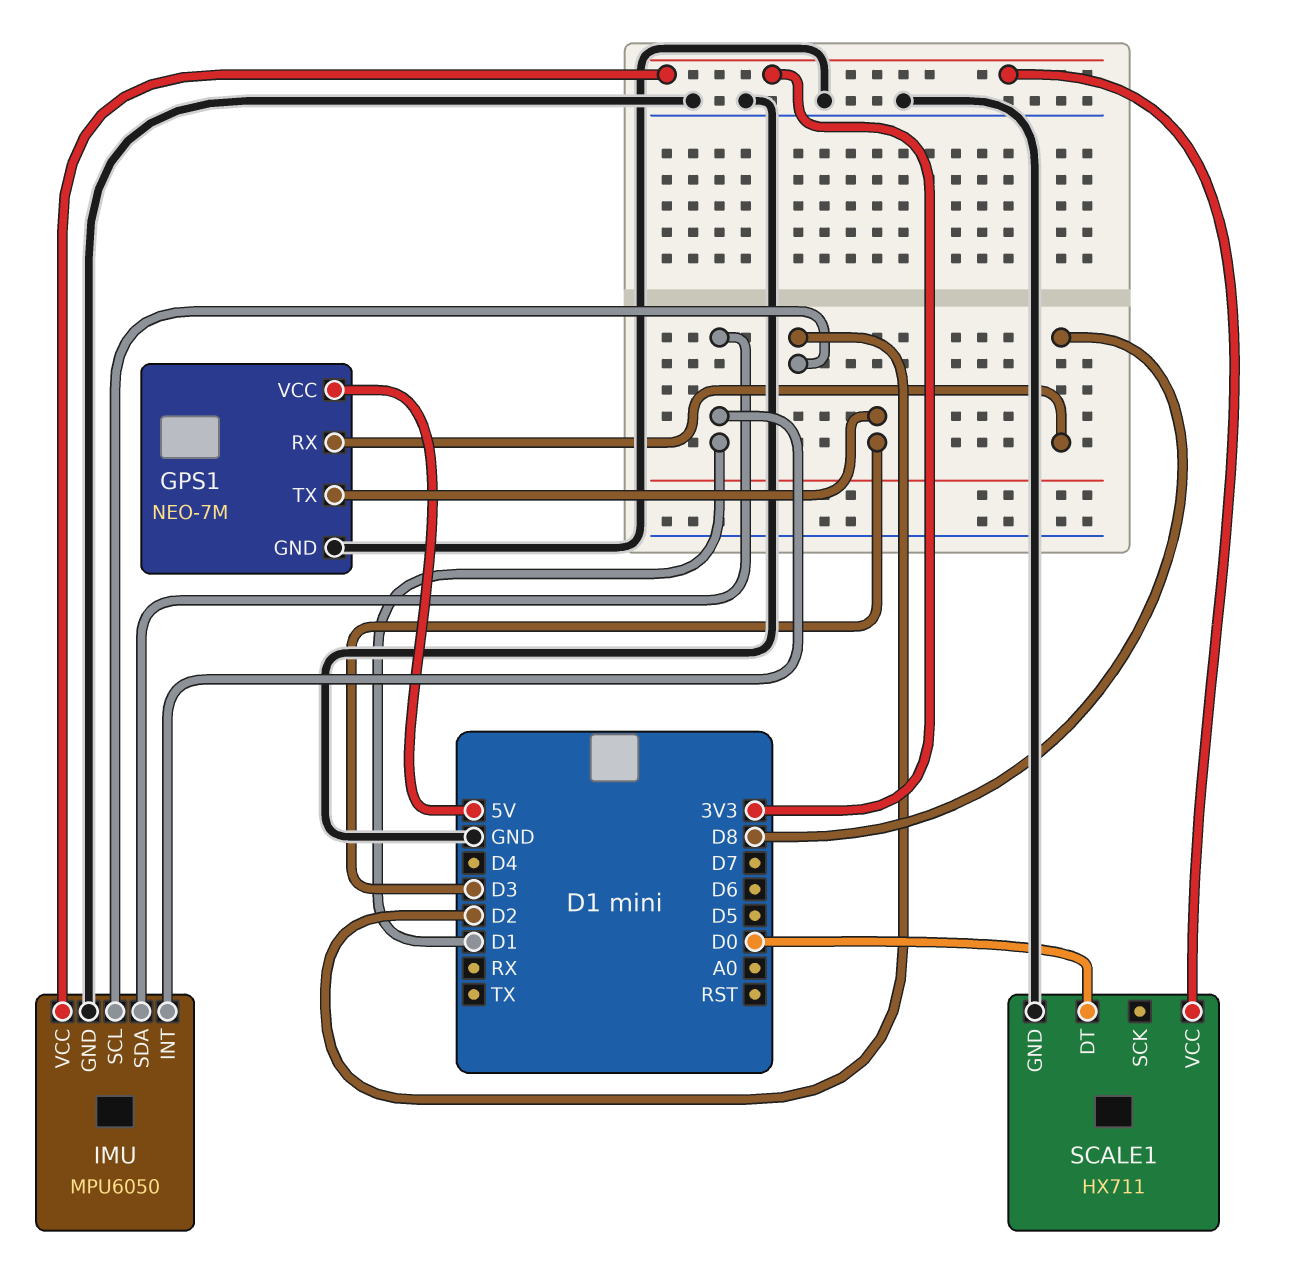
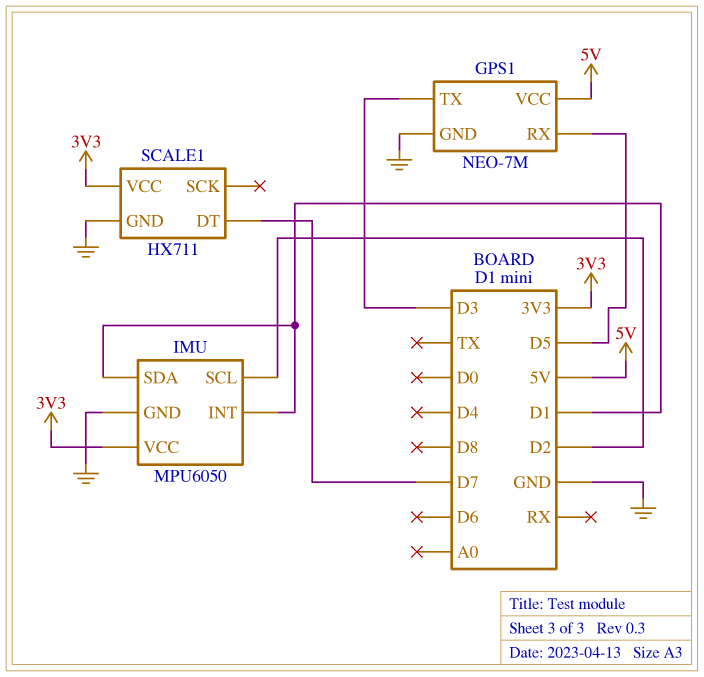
GPS1 pin RX: D8 -> D5
SCALE1 pin DT: D0 -> D7

